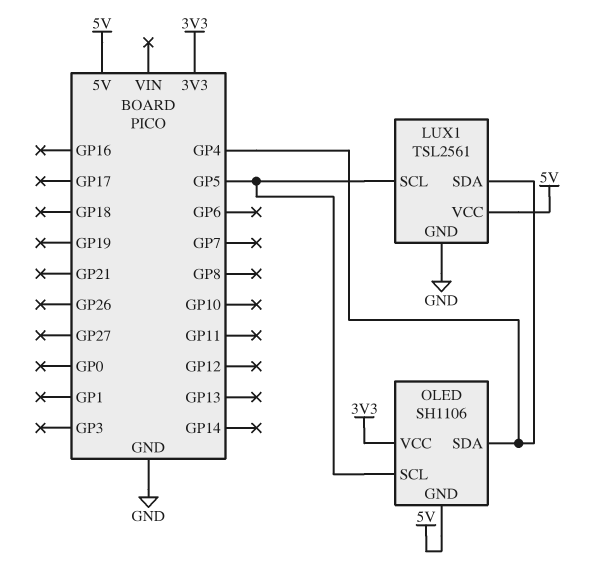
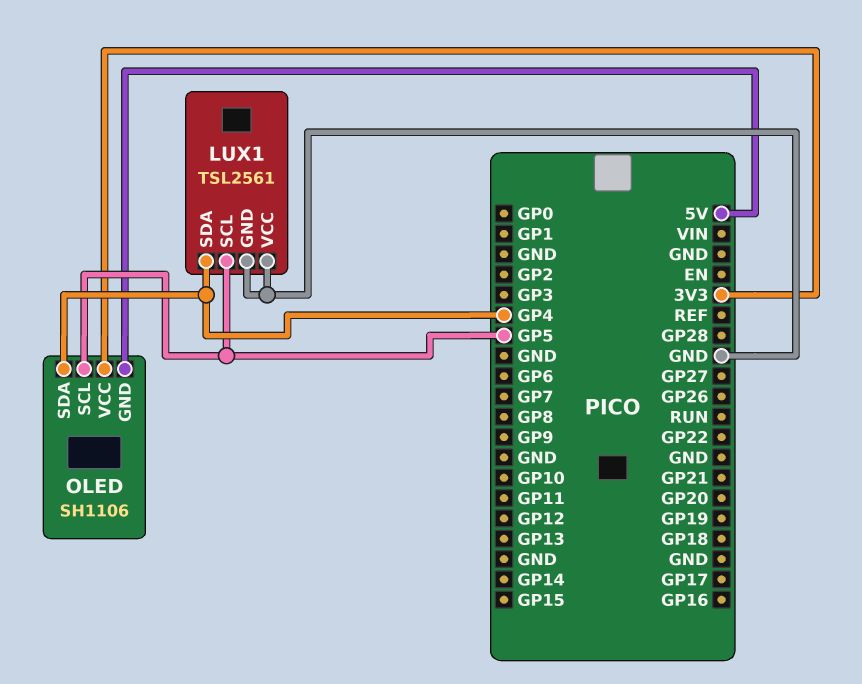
LUX1 pin VCC: 5V -> GND

